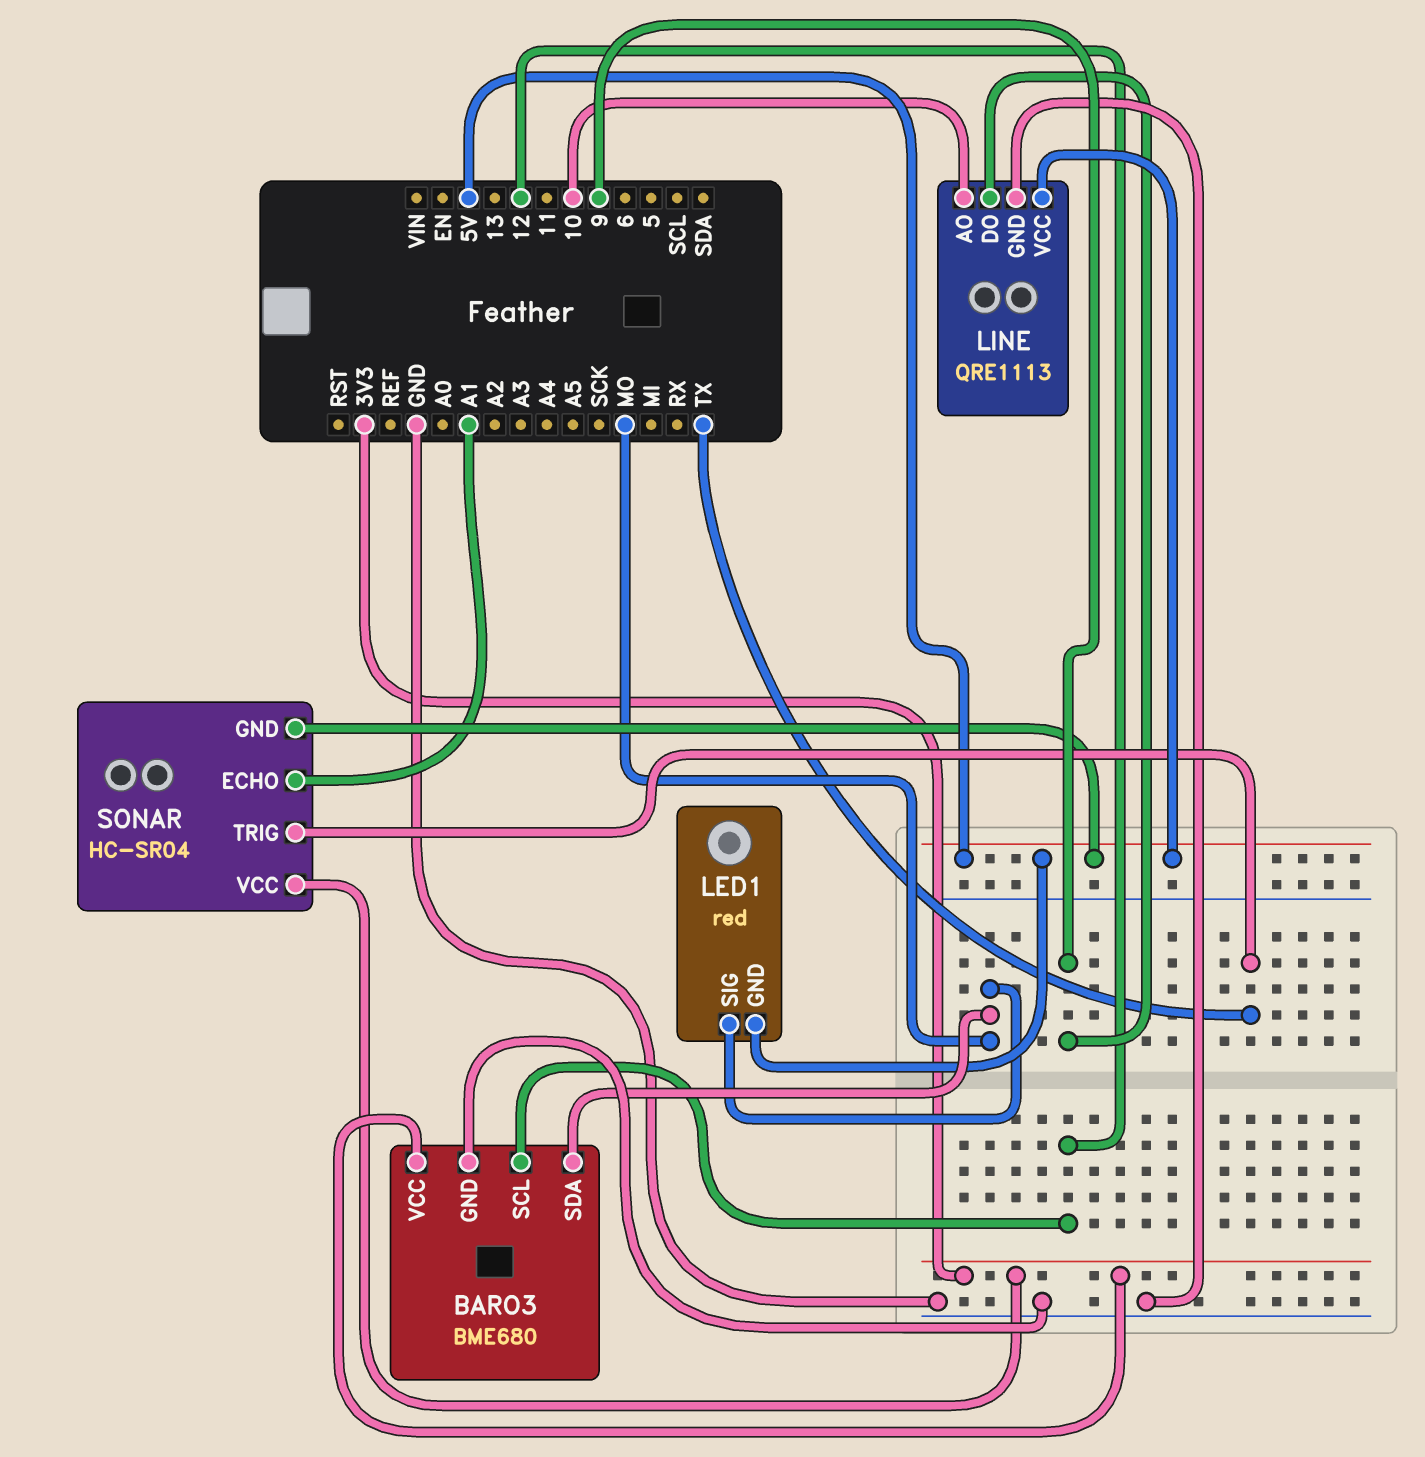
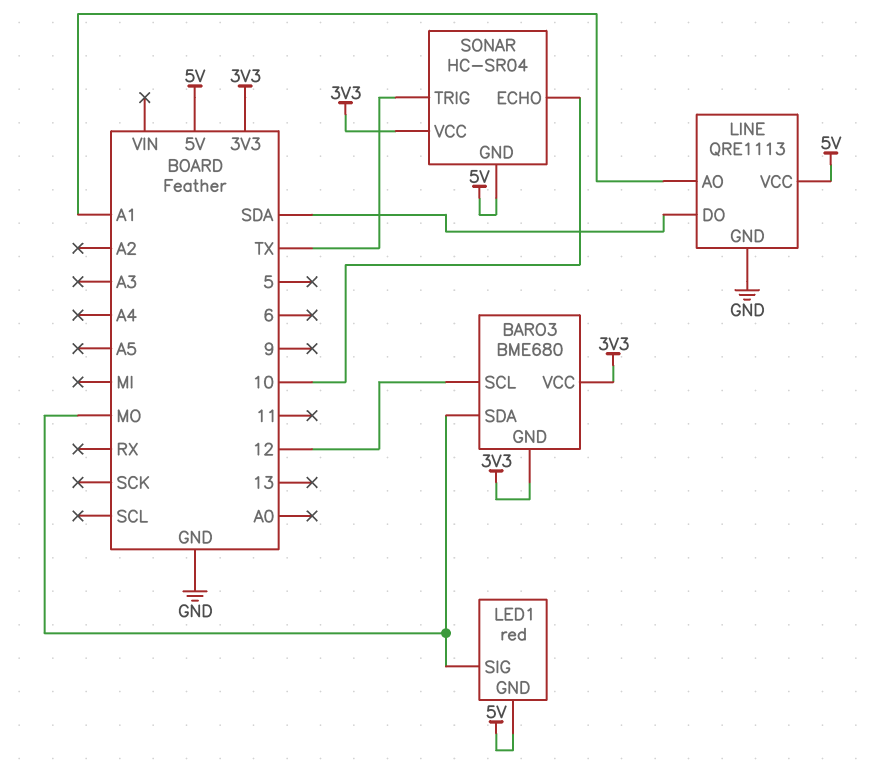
BARO3 pin GND: GND -> 3V3
LINE pin AO: 10 -> A1
LINE pin DO: 9 -> SDA
SONAR pin ECHO: A1 -> 10

